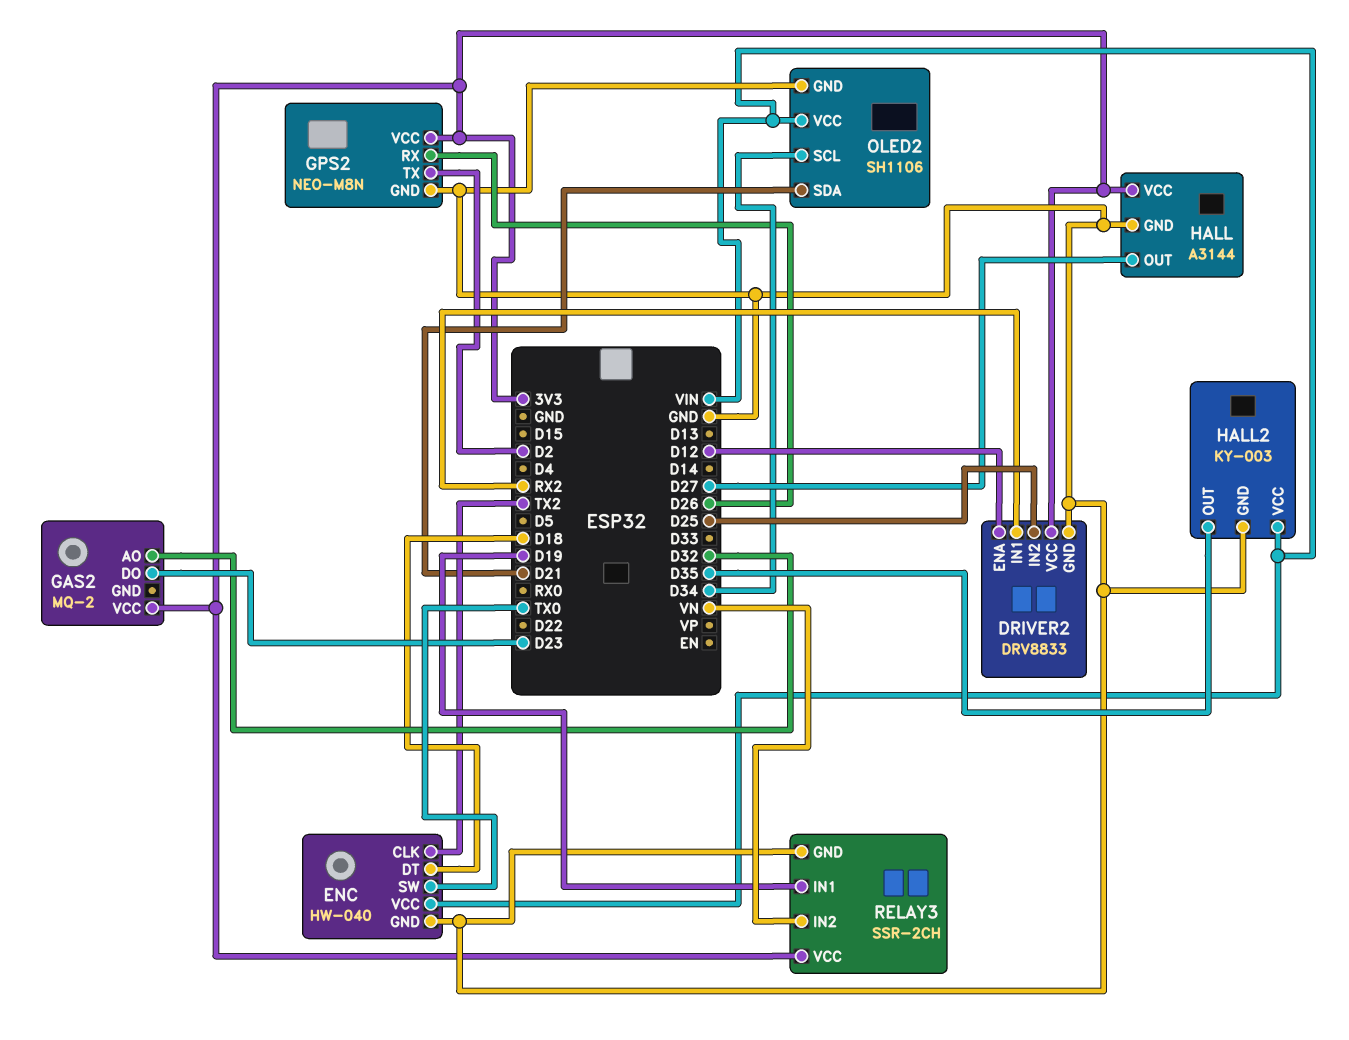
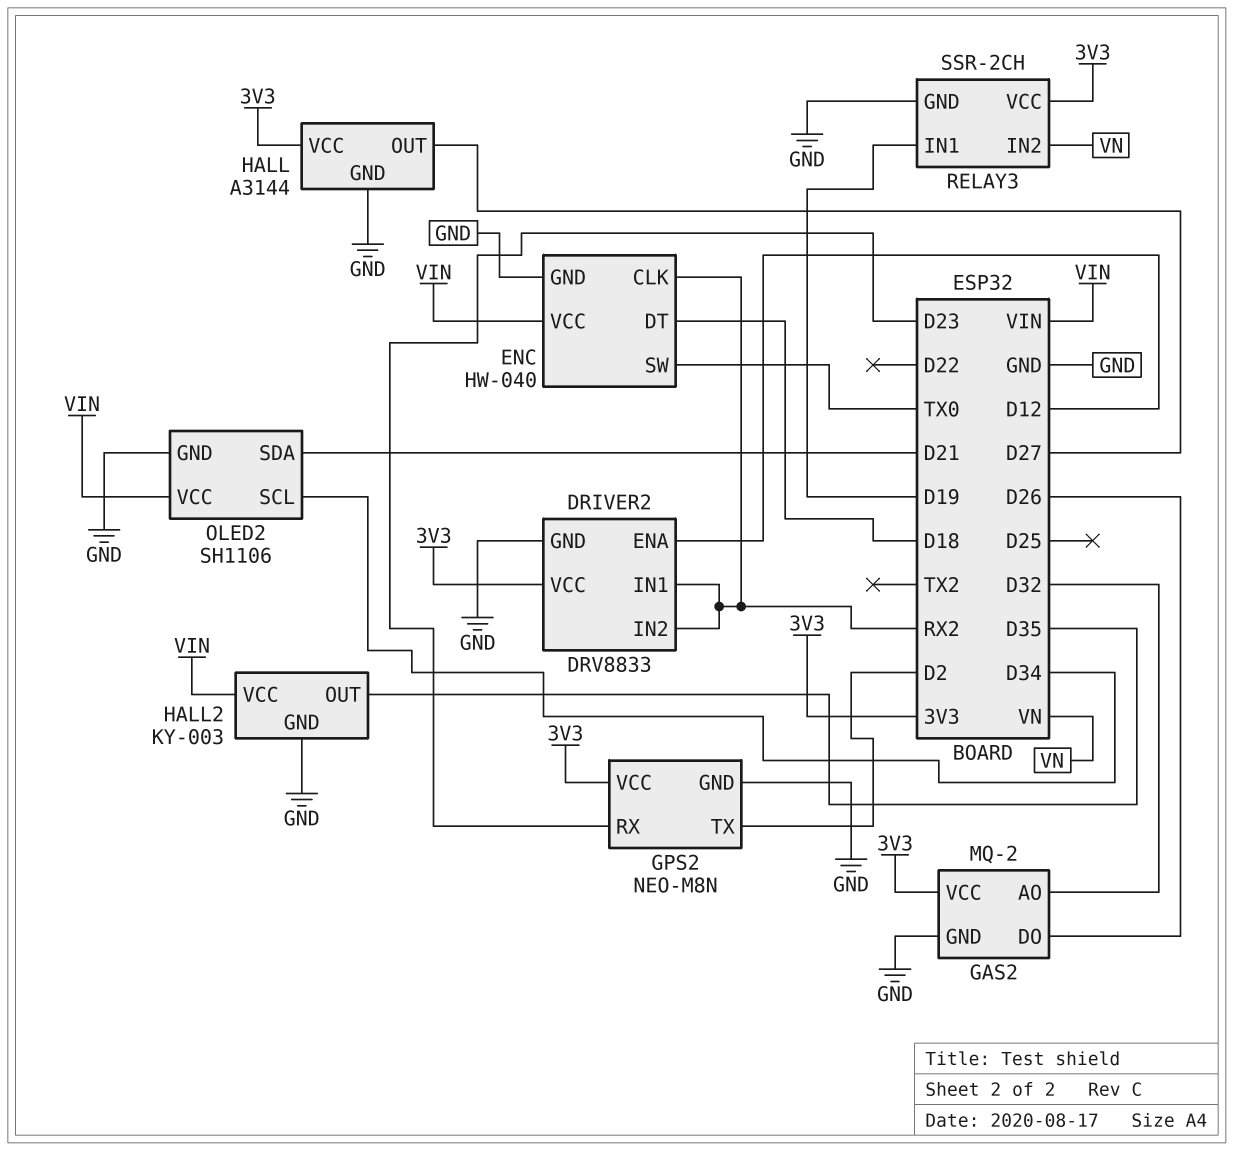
DRIVER2 pin IN2: D25 -> RX2
ENC pin CLK: TX2 -> RX2
GAS2 pin DO: D23 -> D26
GAS2 pin GND: none -> GND
GPS2 pin RX: D26 -> D23

